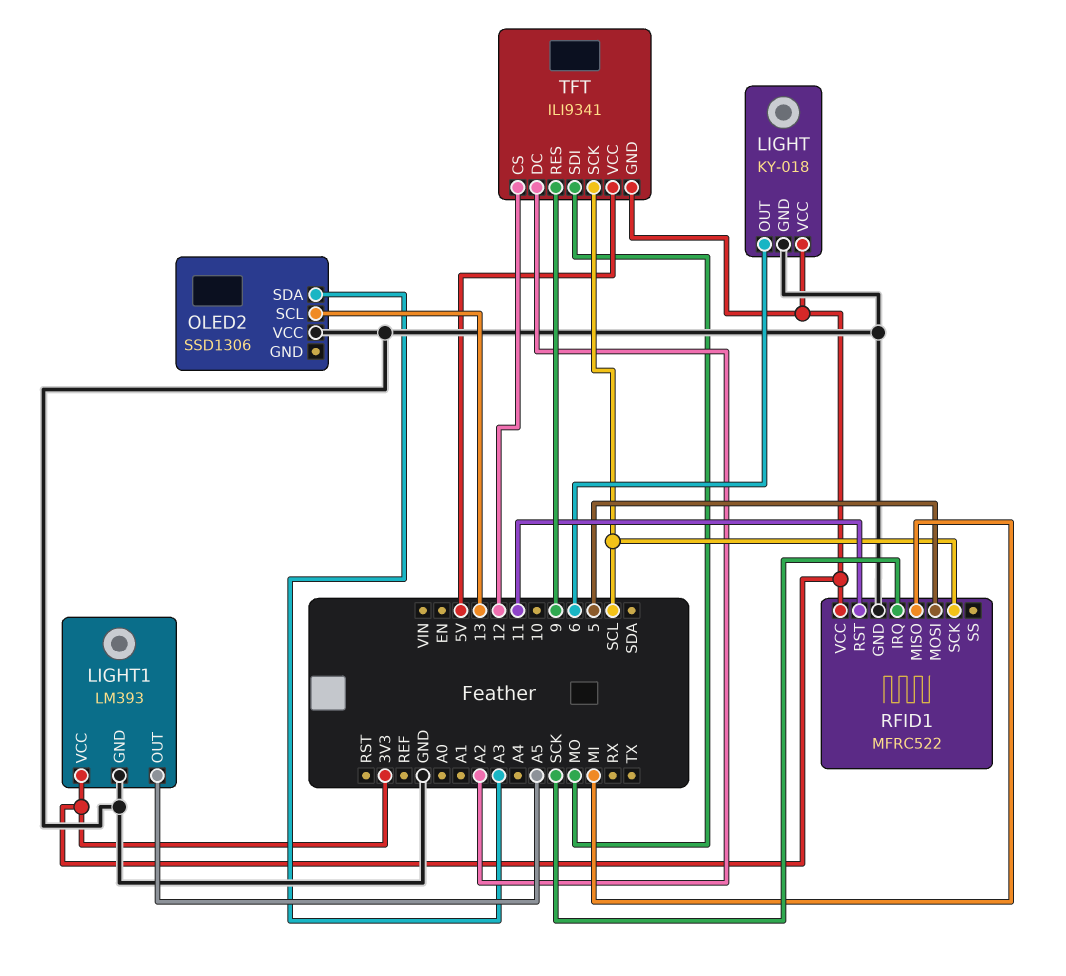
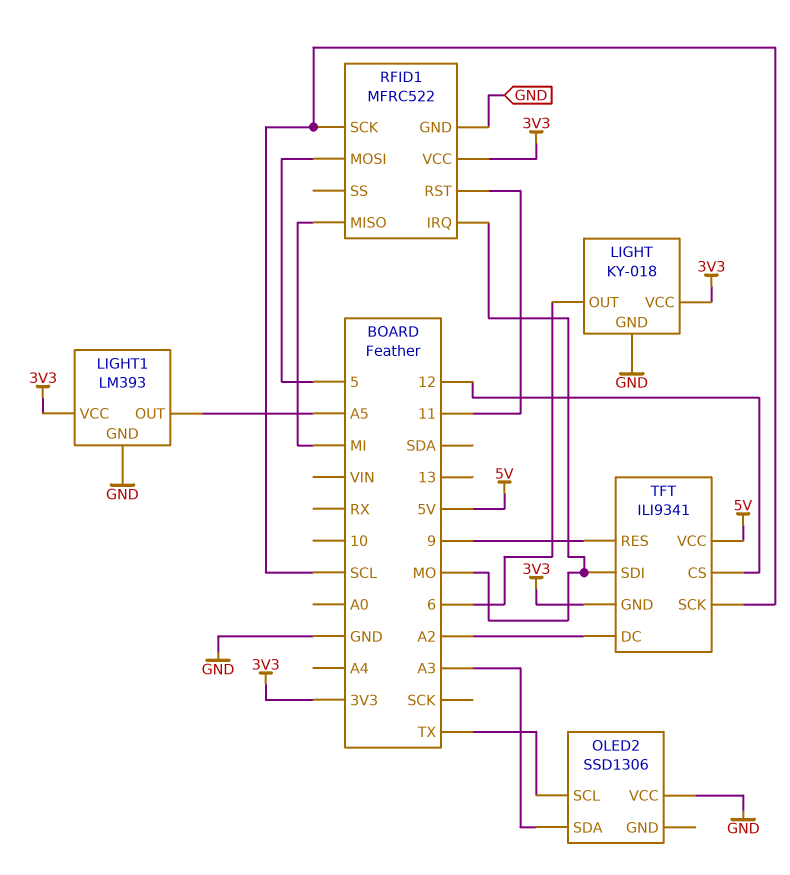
OLED2 pin SCL: 13 -> TX
RFID1 pin IRQ: SCK -> MO

